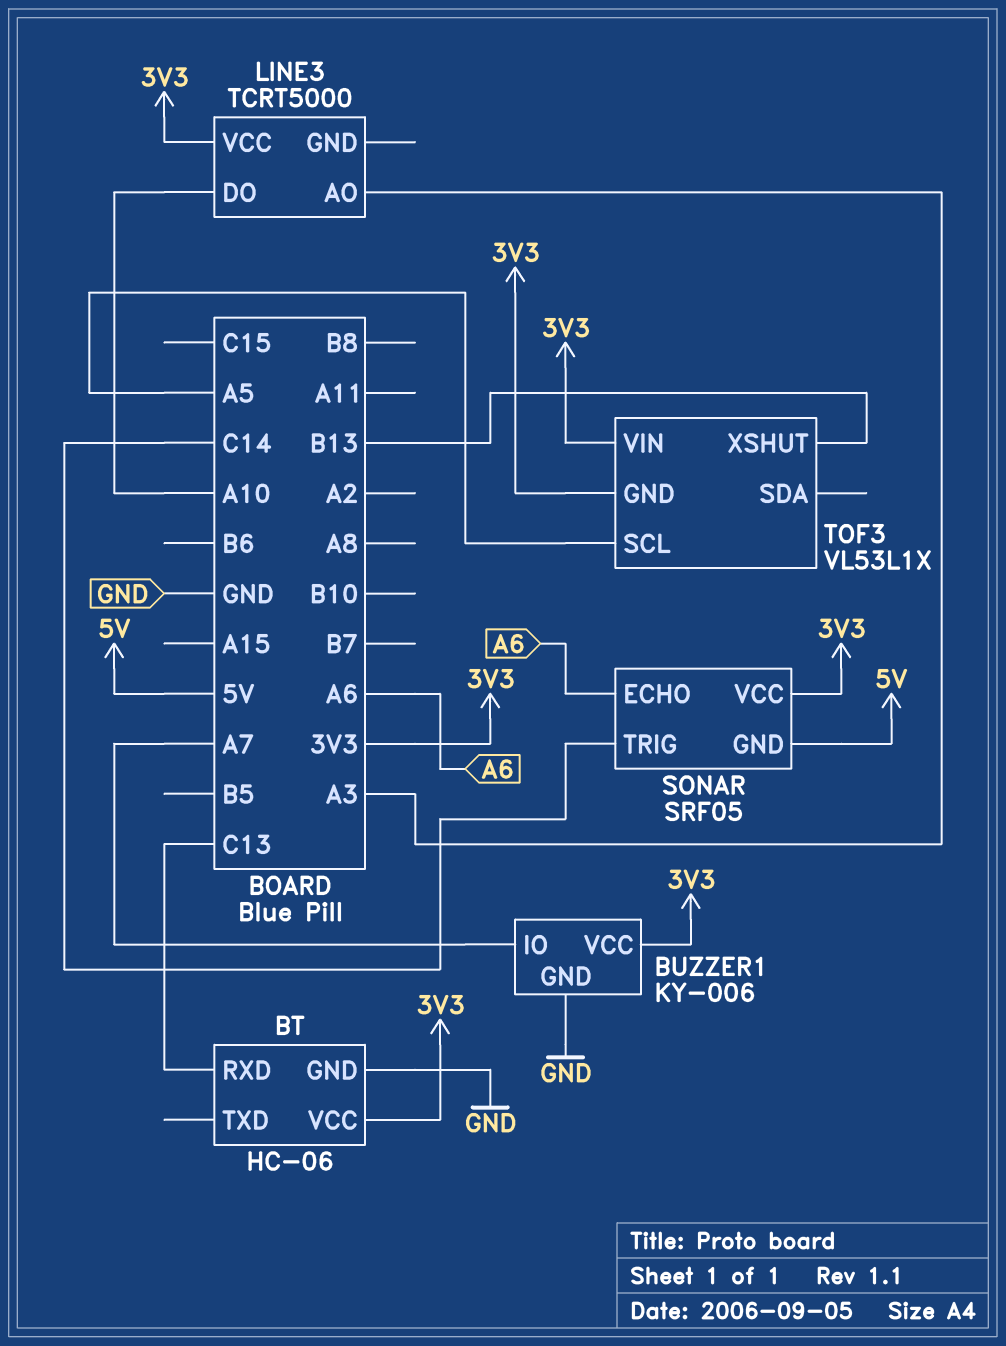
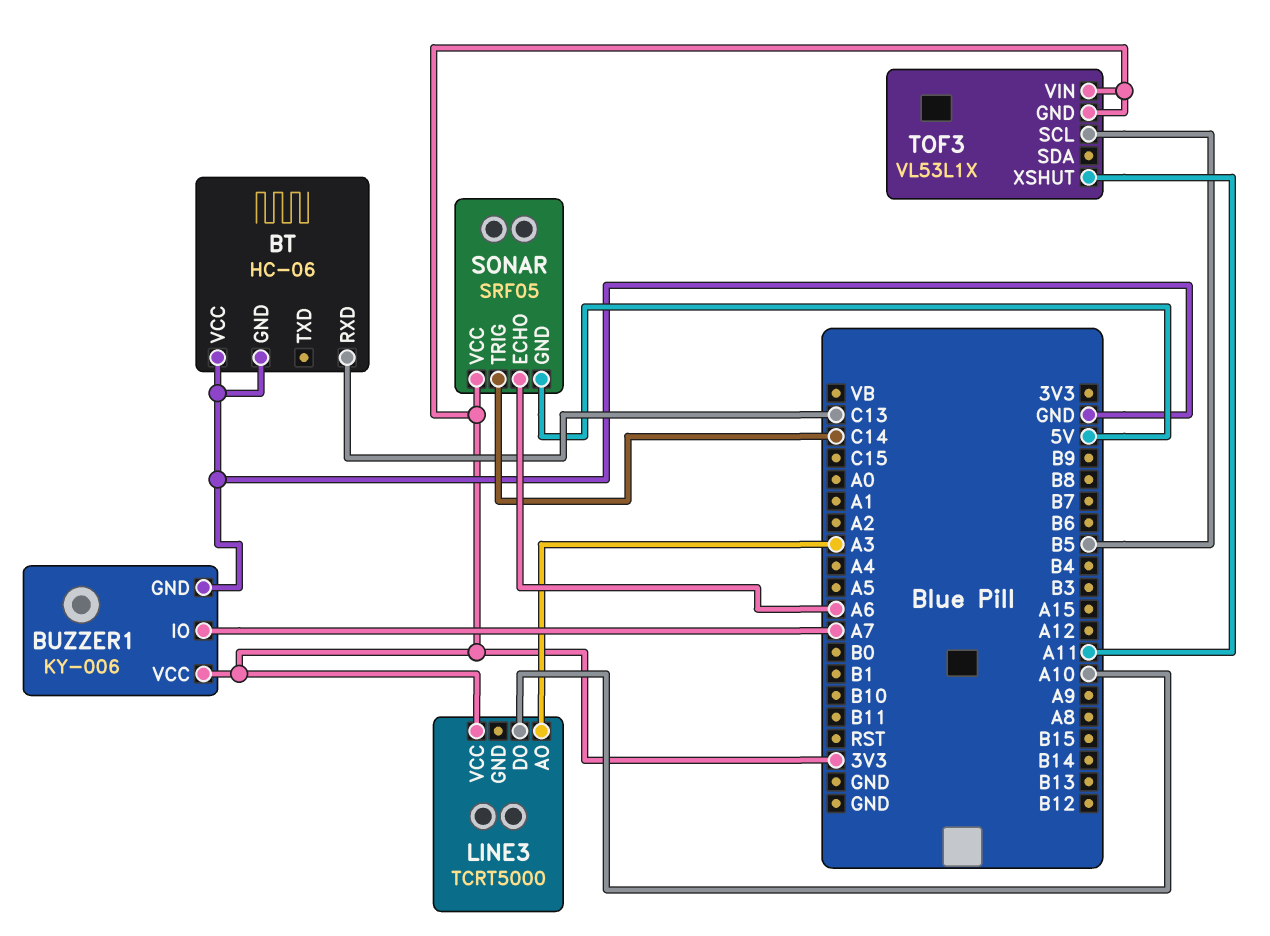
BT pin VCC: 3V3 -> GND
TOF3 pin SCL: A5 -> B5
TOF3 pin XSHUT: B13 -> A11

